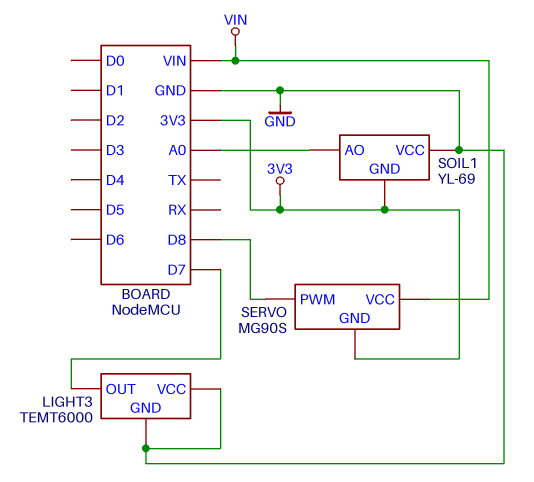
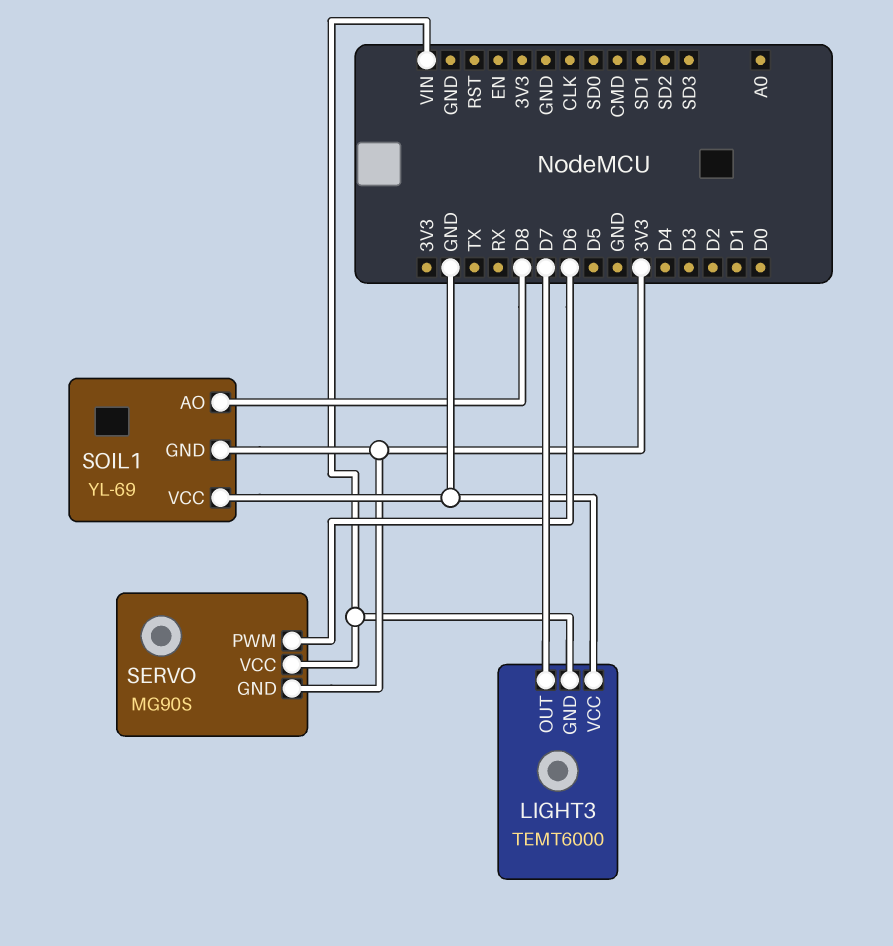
LIGHT3 pin GND: GND -> VIN
SERVO pin PWM: D8 -> D6
SOIL1 pin AO: A0 -> D8

